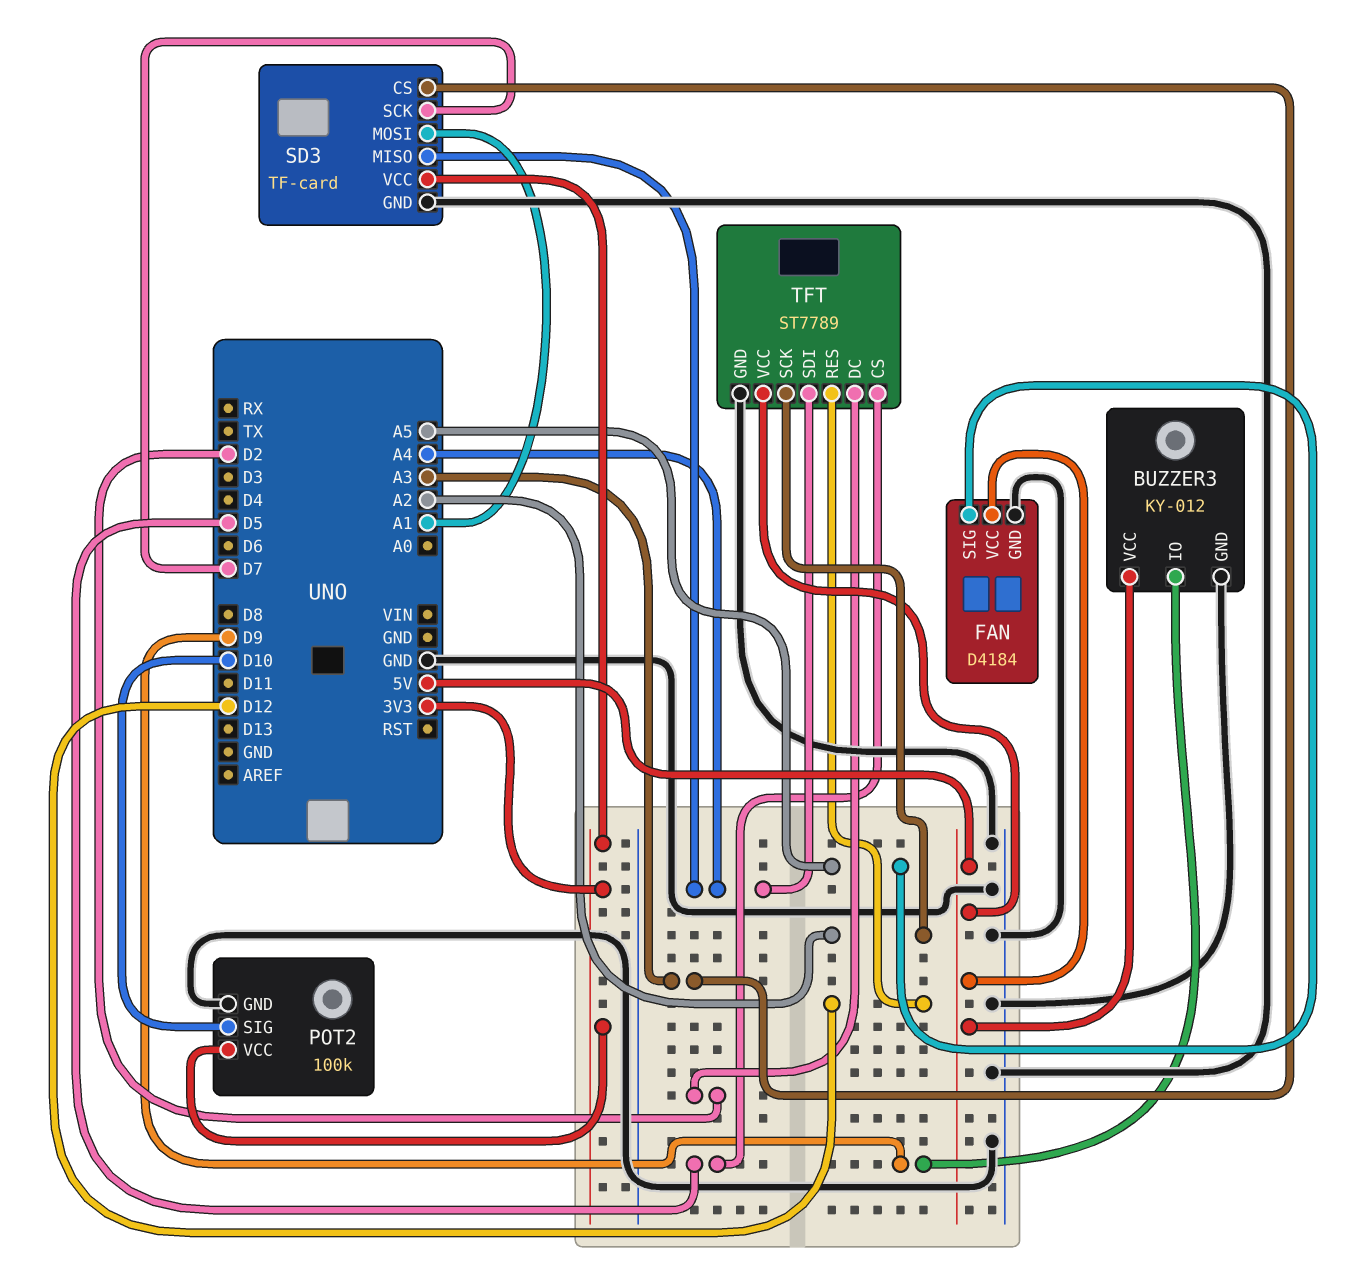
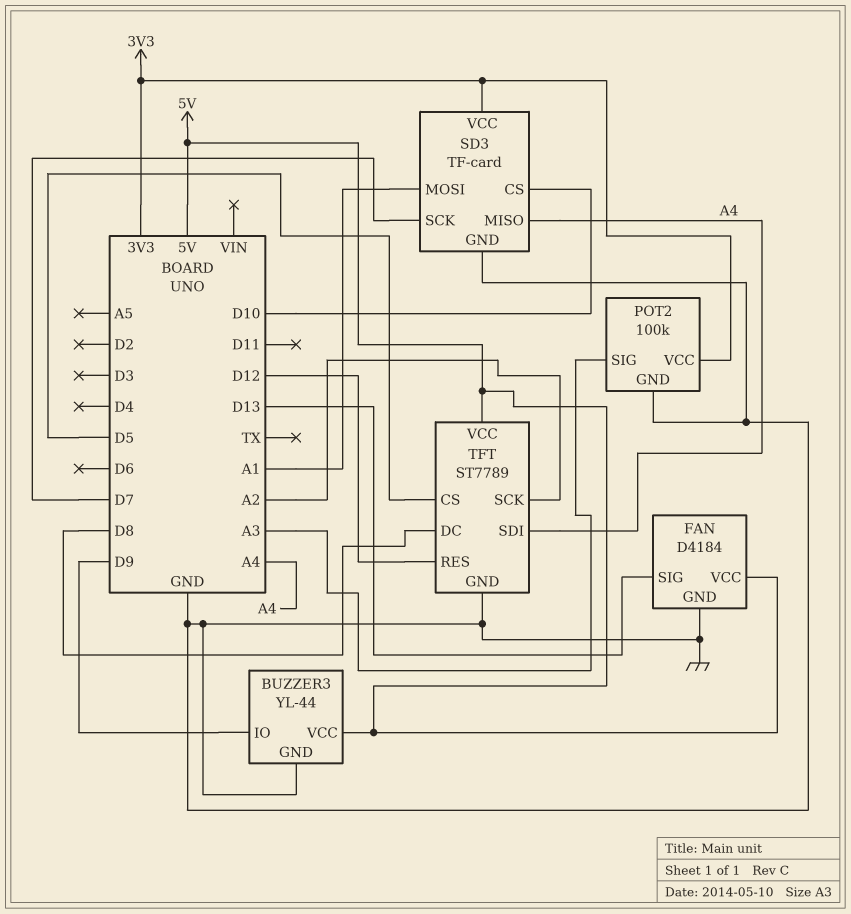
BUZZER3: KY-012 -> YL-44
FAN pin SIG: A5 -> D13
POT2 pin SIG: D10 -> A3
SD3 pin CS: A3 -> D10
TFT pin DC: D2 -> D8

